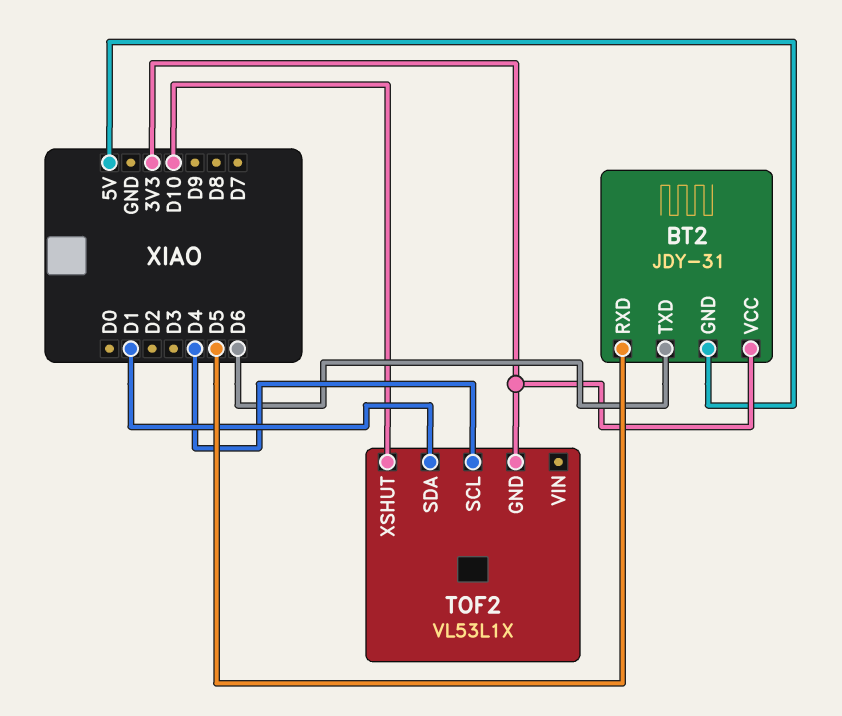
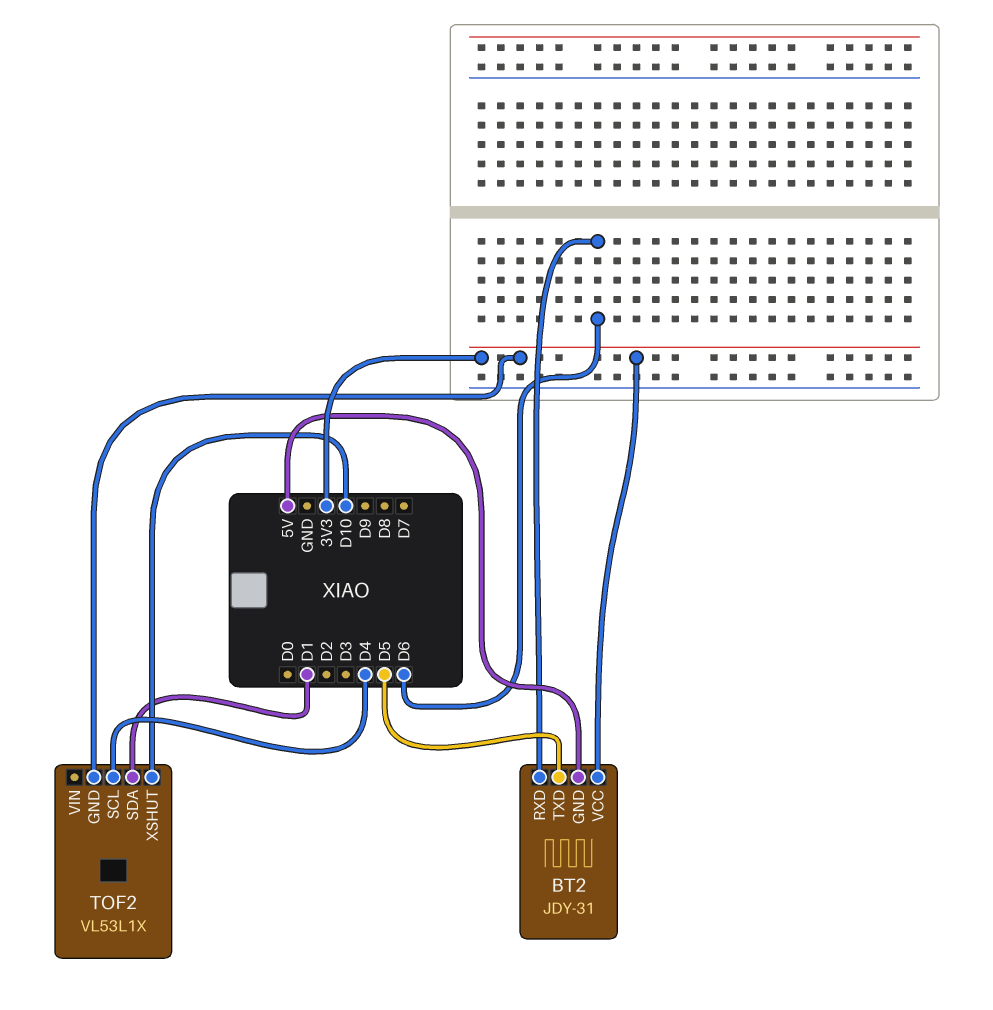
BT2 pin RXD: D5 -> D6
BT2 pin TXD: D6 -> D5

